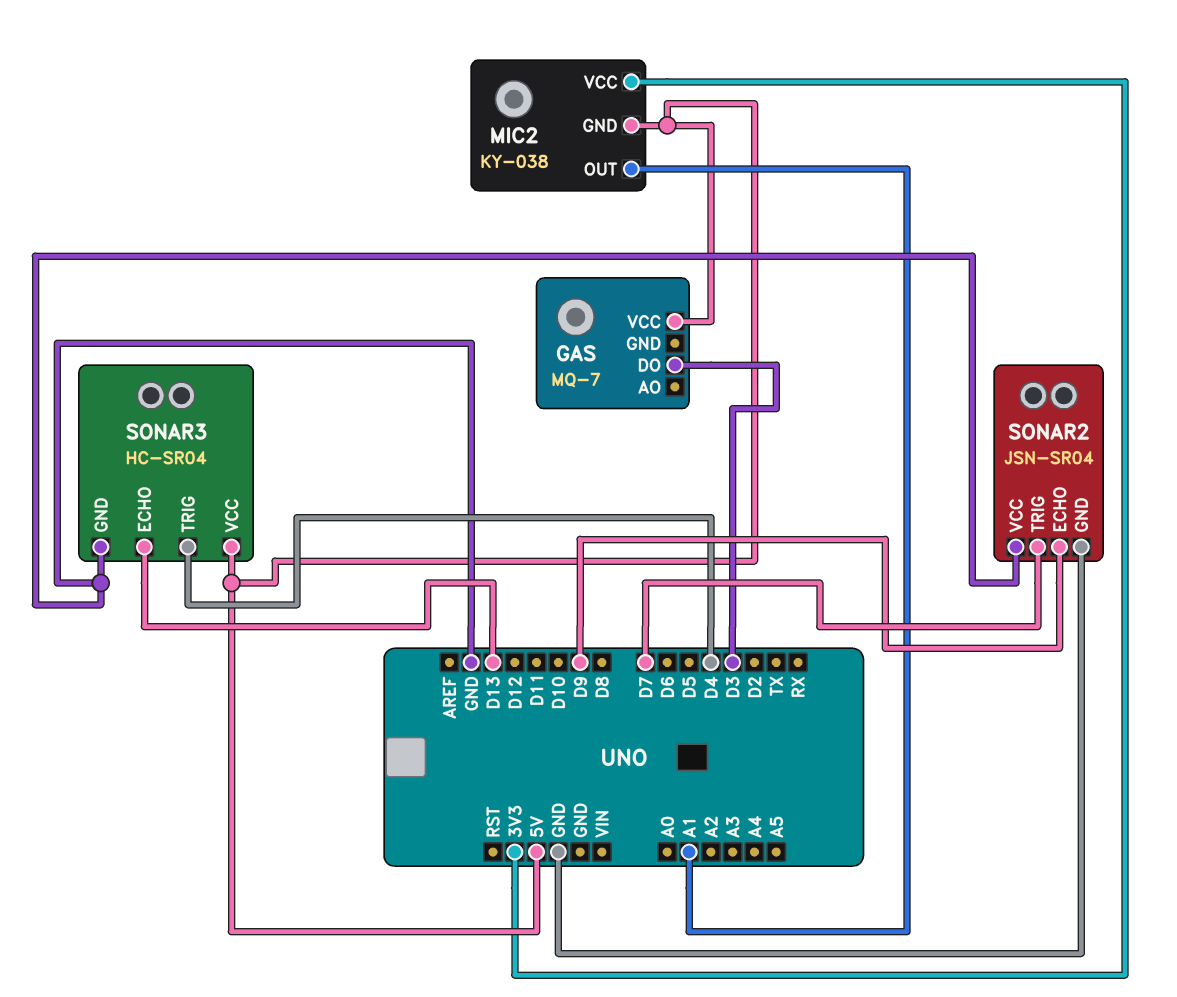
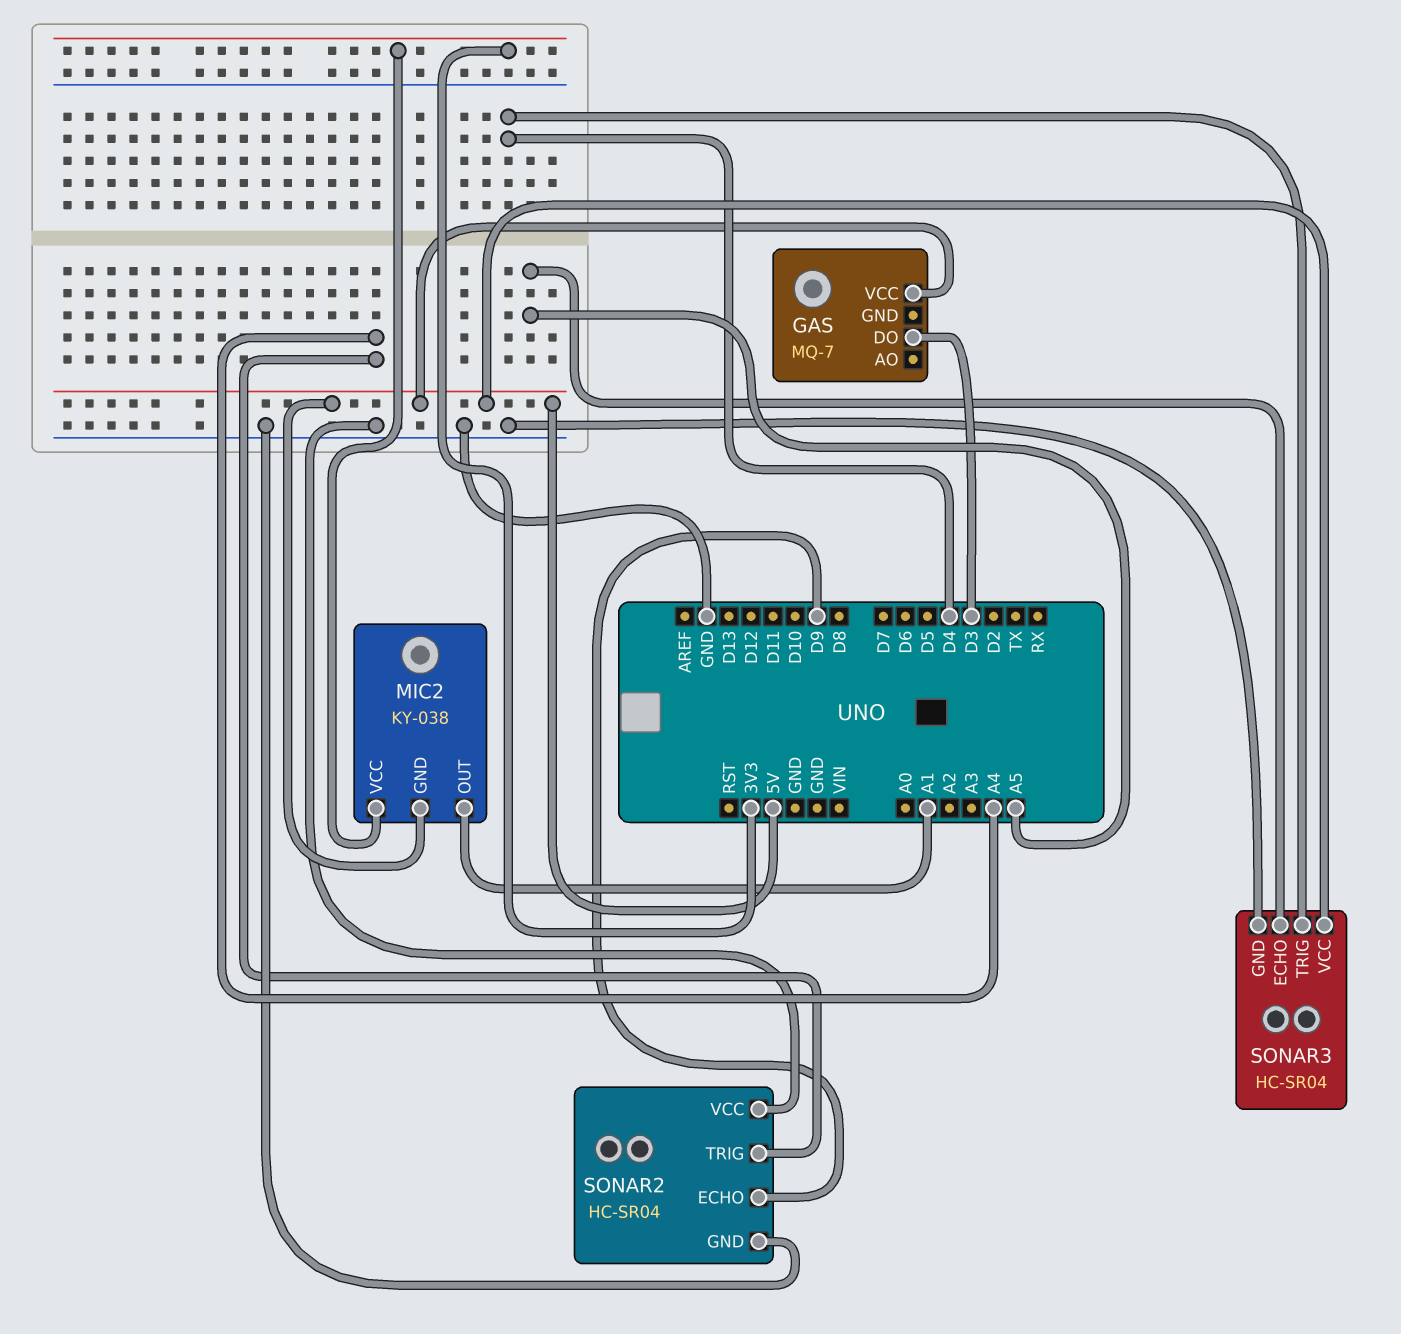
SONAR2: JSN-SR04 -> HC-SR04
SONAR2 pin TRIG: D7 -> A4
SONAR3 pin ECHO: D13 -> A5

